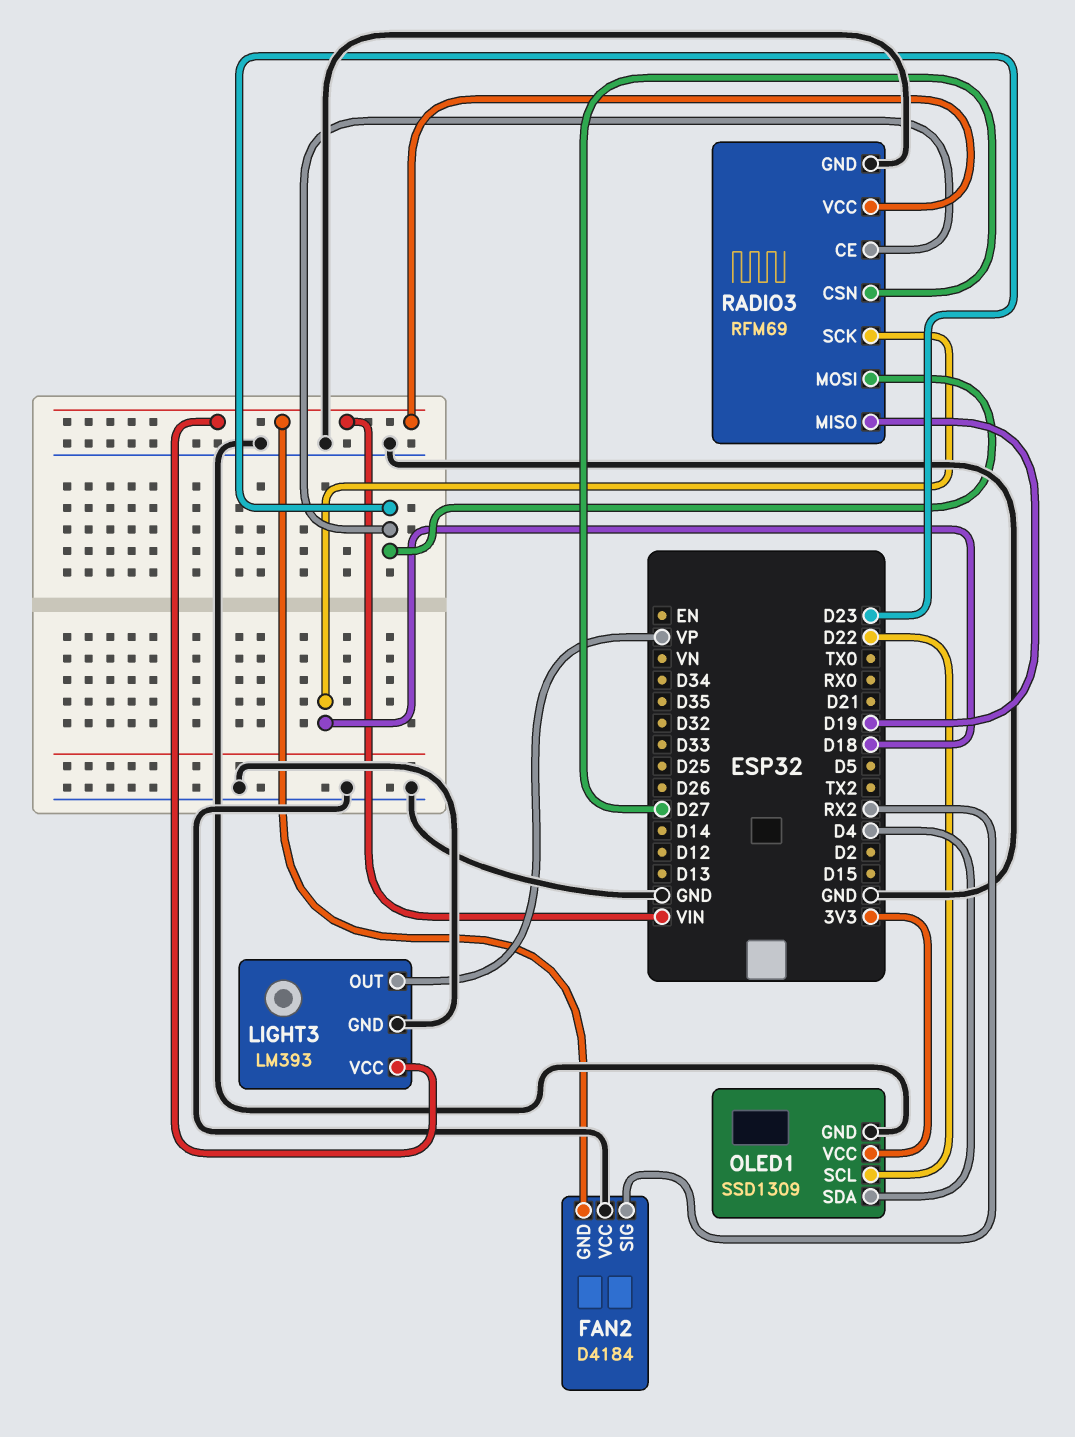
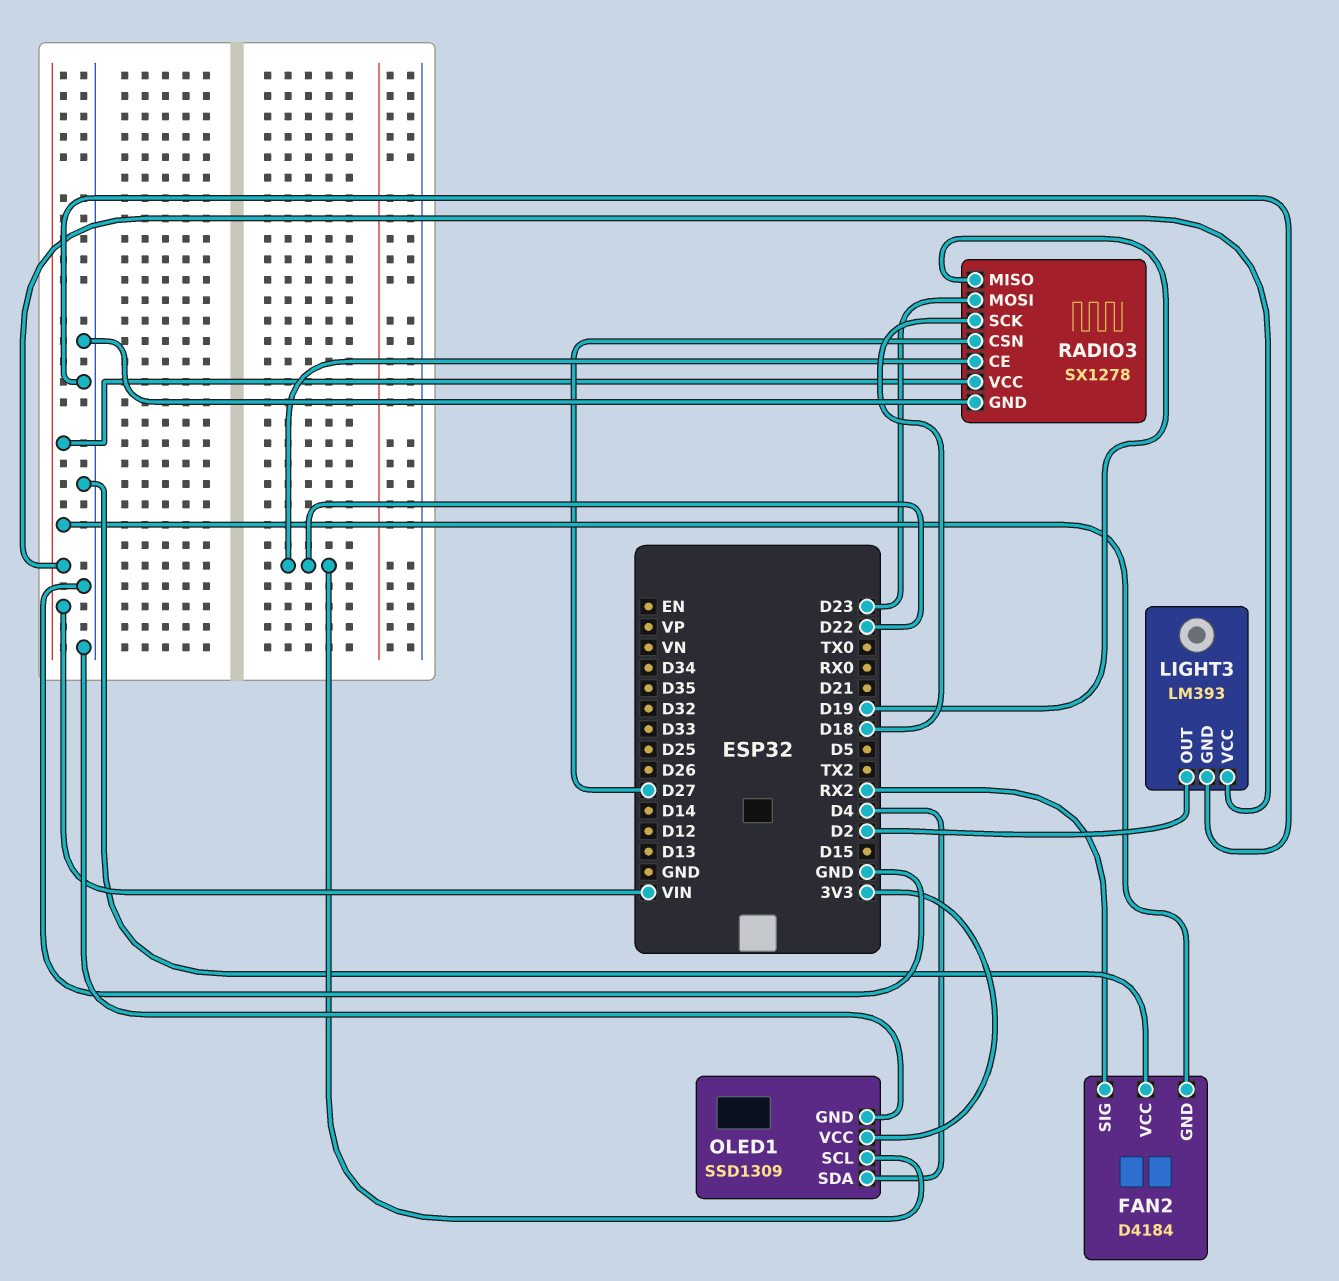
LIGHT3 pin OUT: VP -> D2
RADIO3: RFM69 -> SX1278
RADIO3 pin CE: D23 -> D22

